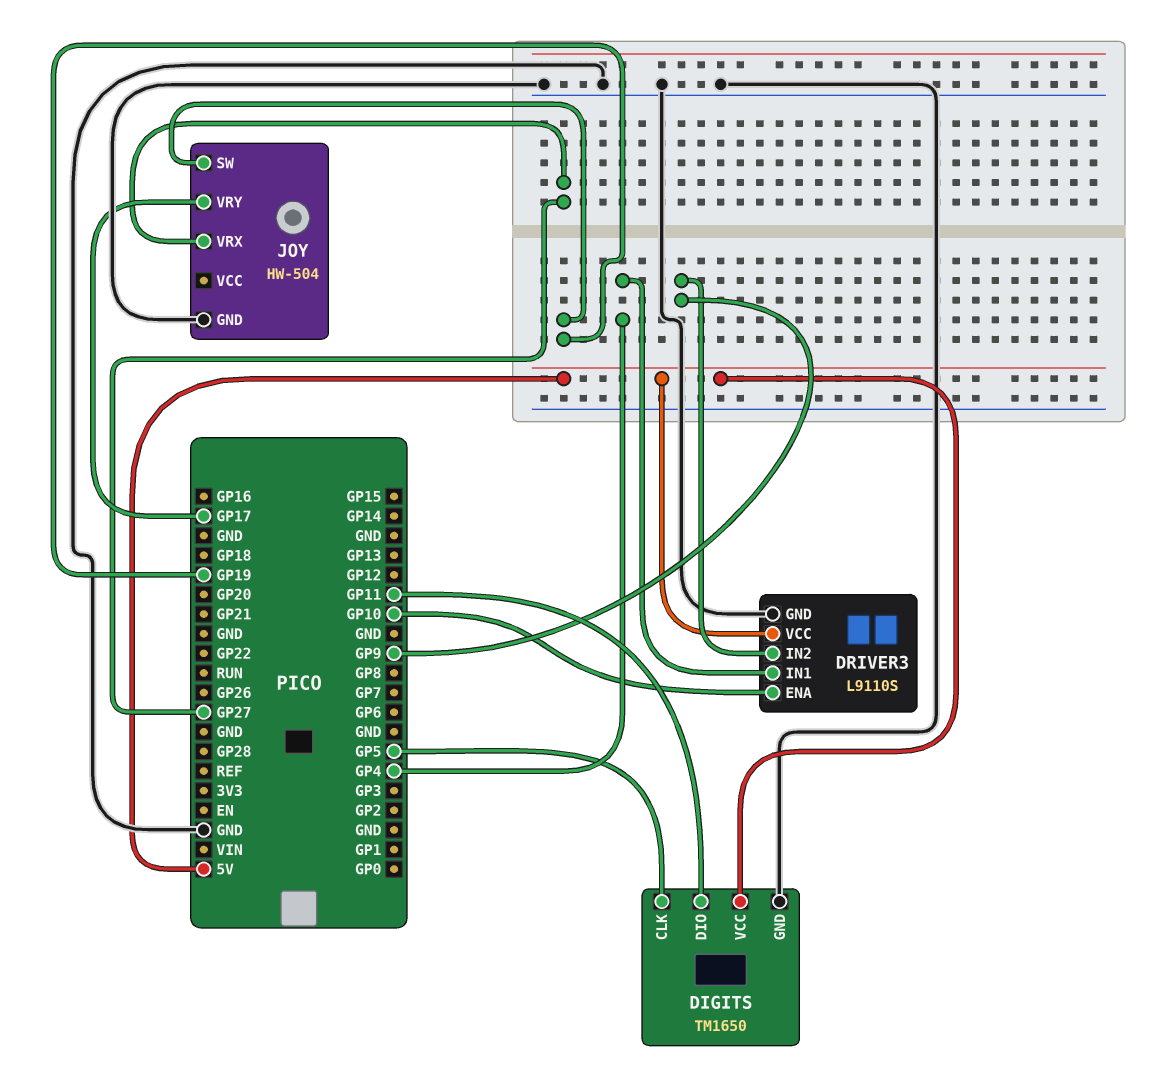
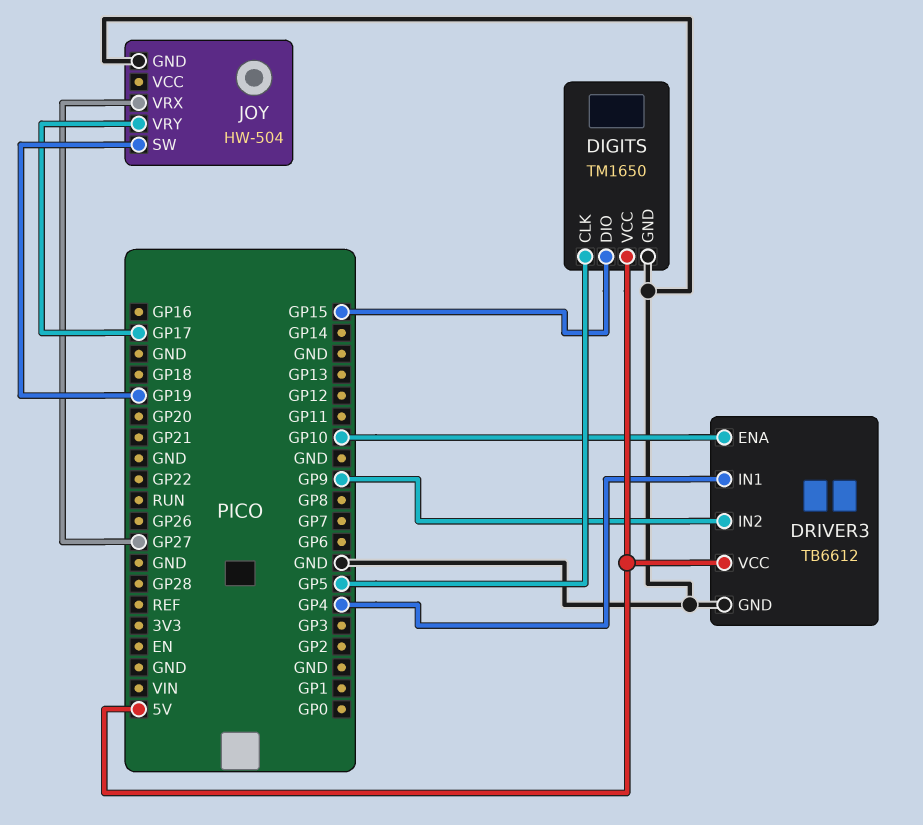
DIGITS pin DIO: GP11 -> GP15
DRIVER3: L9110S -> TB6612

